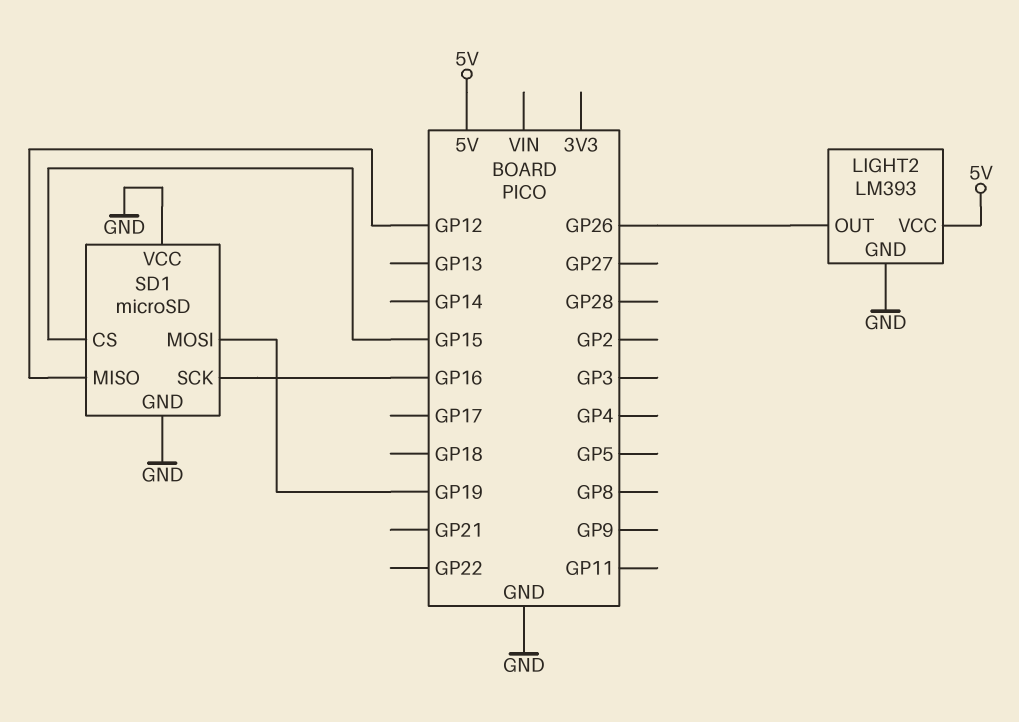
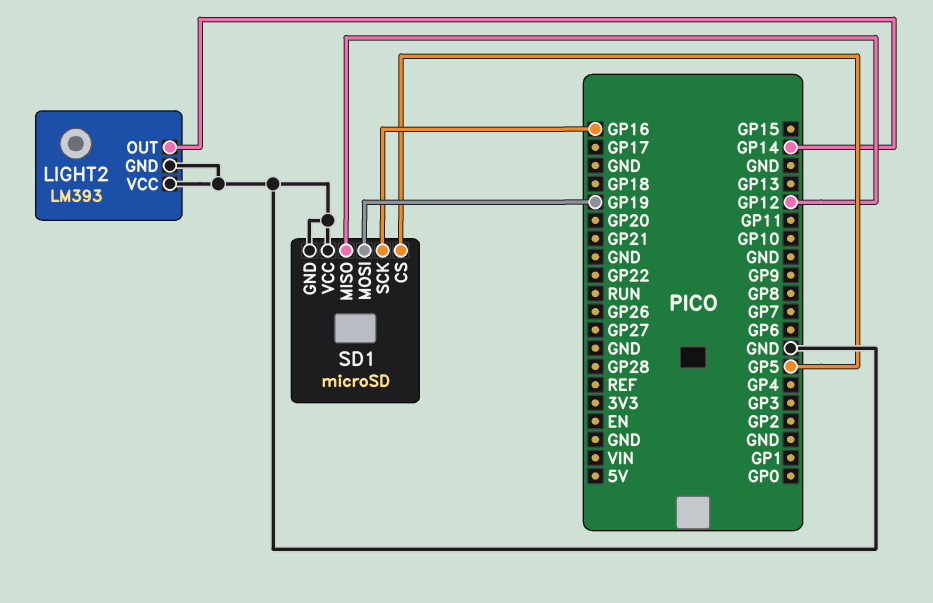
LIGHT2 pin OUT: GP26 -> GP14
LIGHT2 pin VCC: 5V -> GND
SD1 pin CS: GP15 -> GP5

